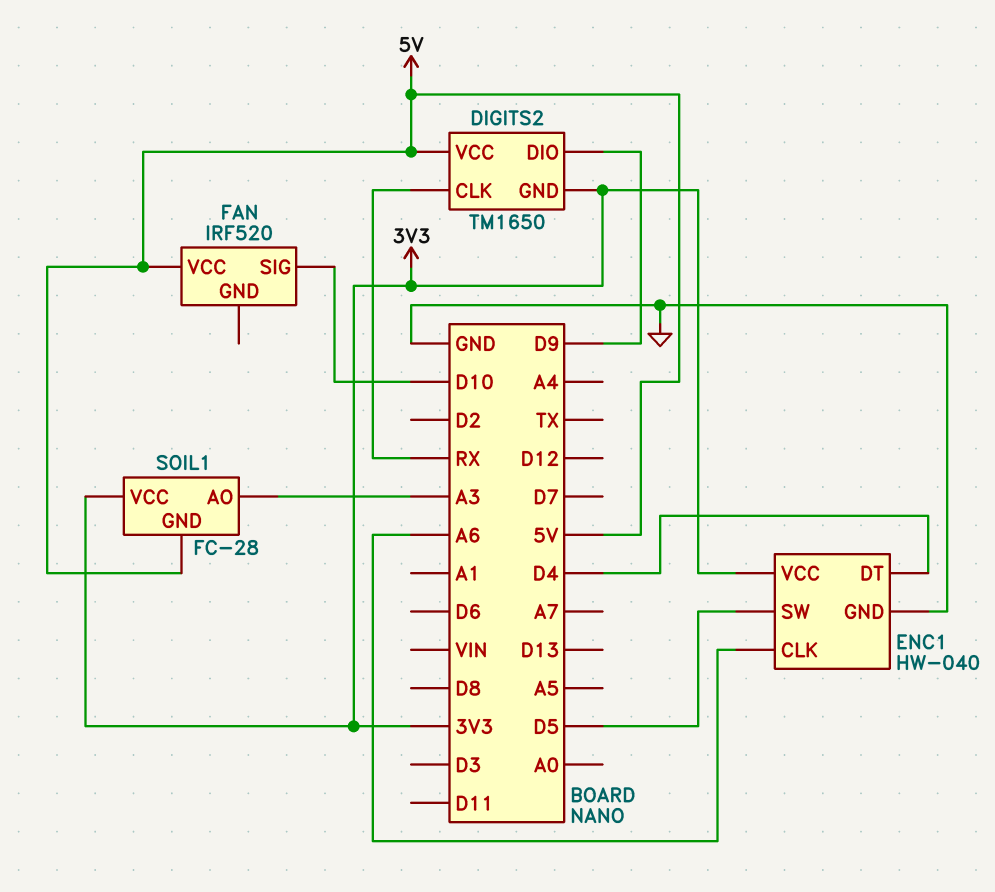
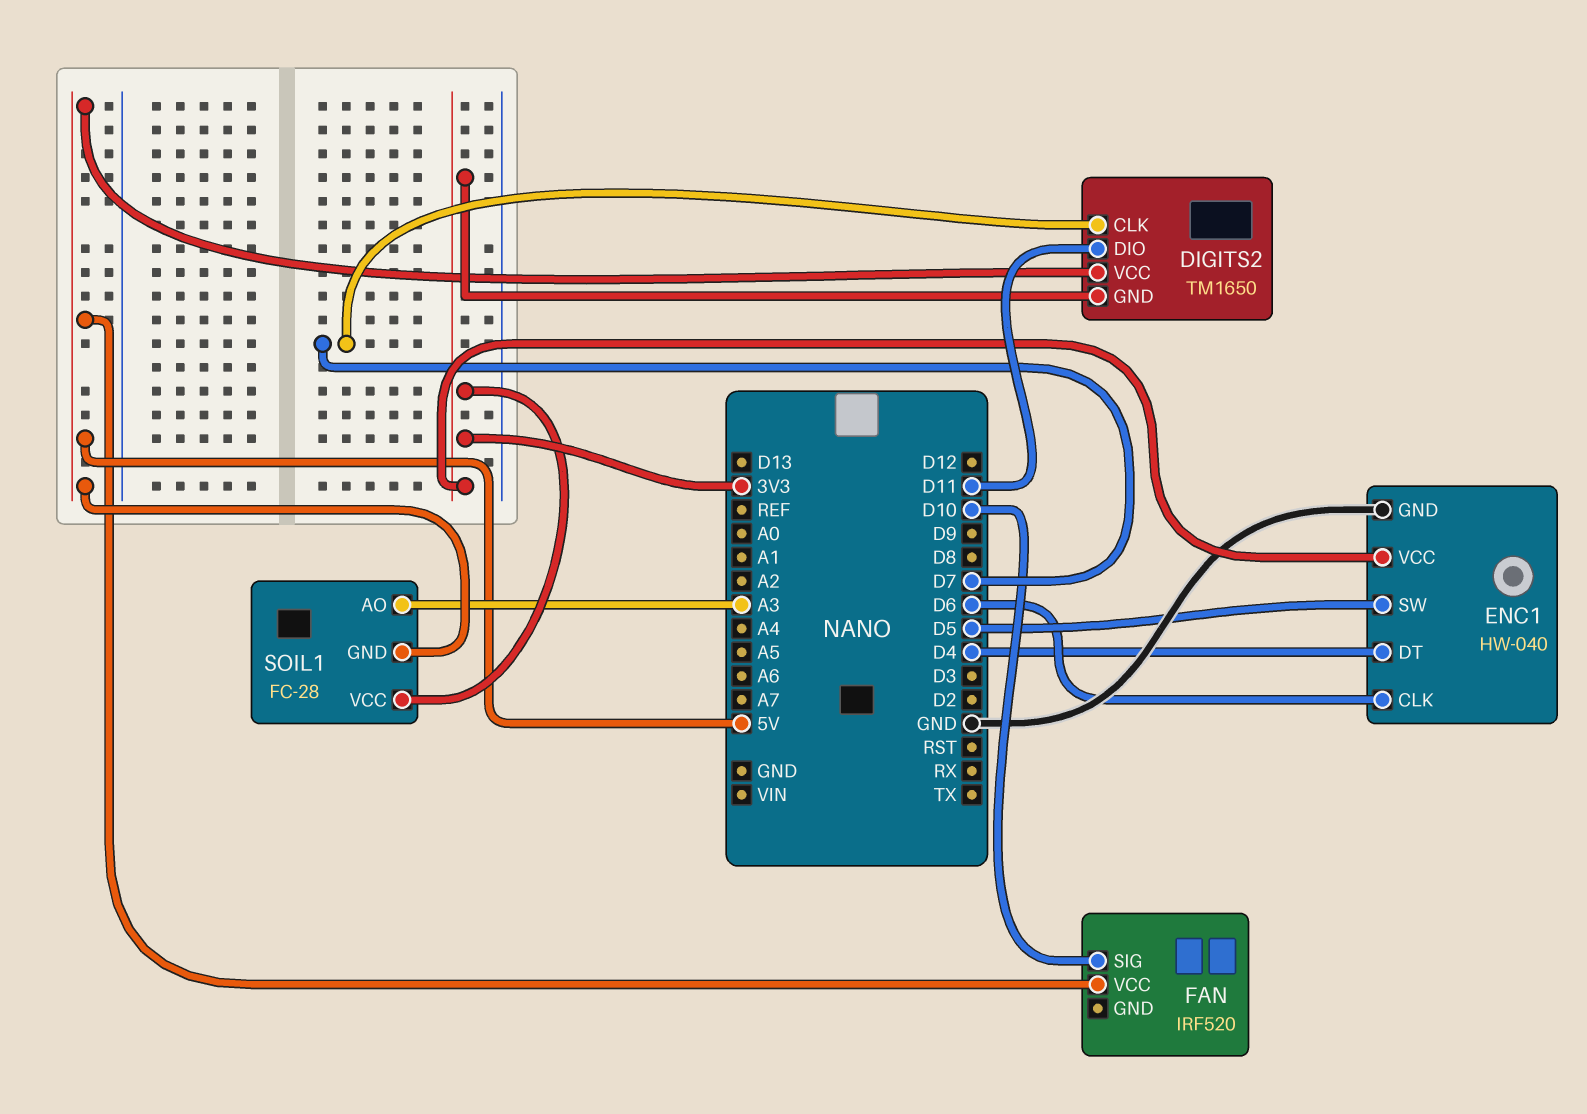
DIGITS2 pin CLK: RX -> D7
DIGITS2 pin DIO: D9 -> D11
ENC1 pin CLK: A6 -> D6

